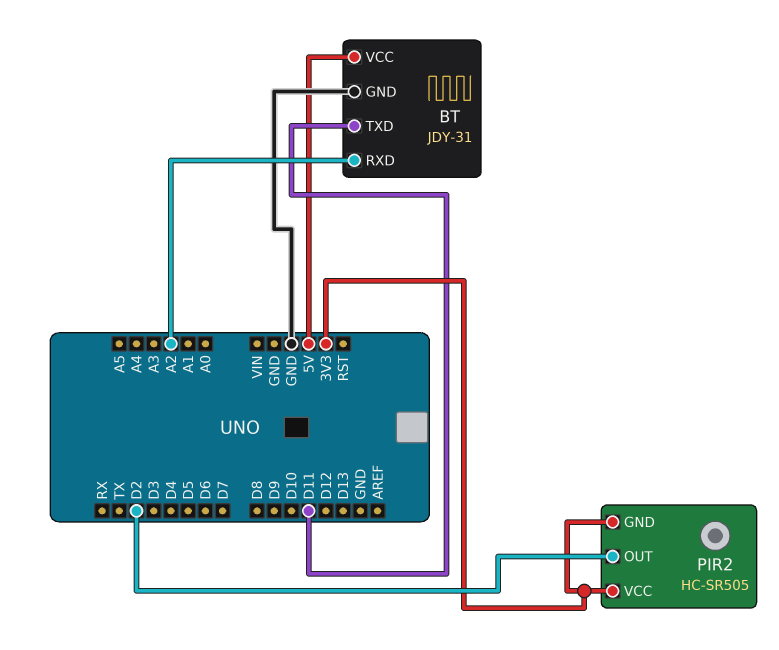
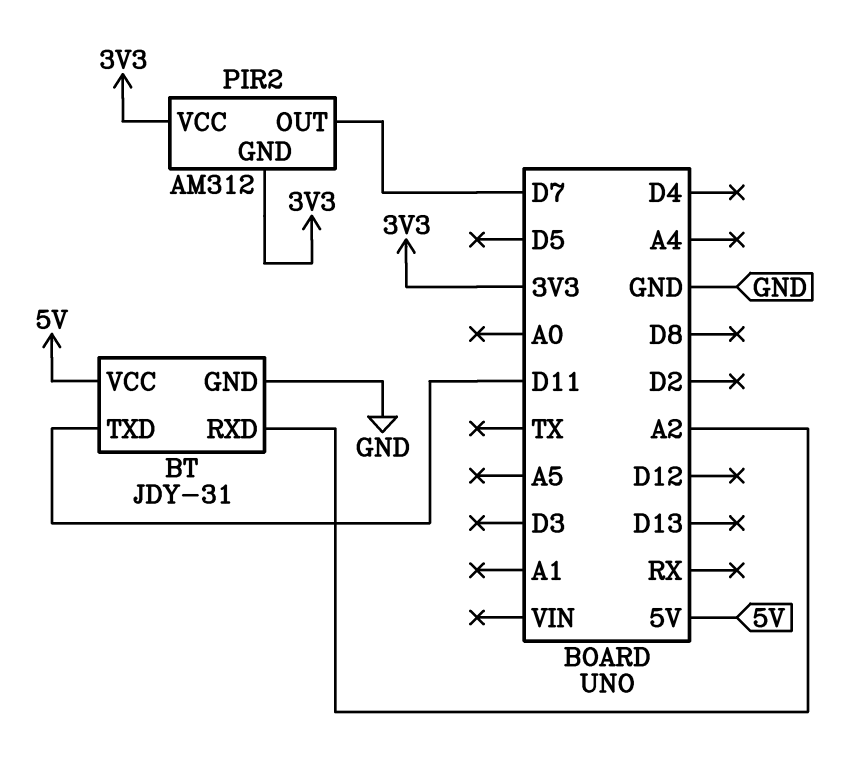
PIR2: HC-SR505 -> AM312
PIR2 pin OUT: D2 -> D7

